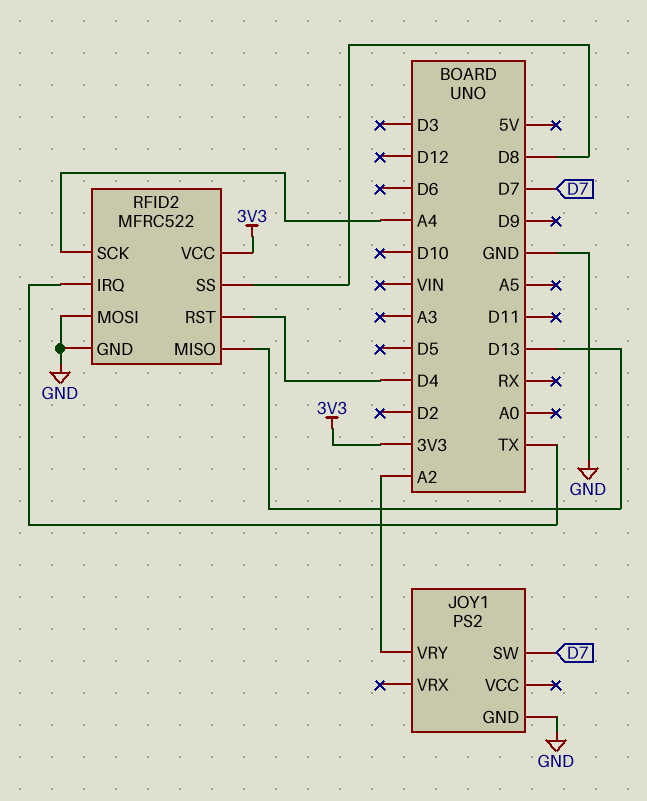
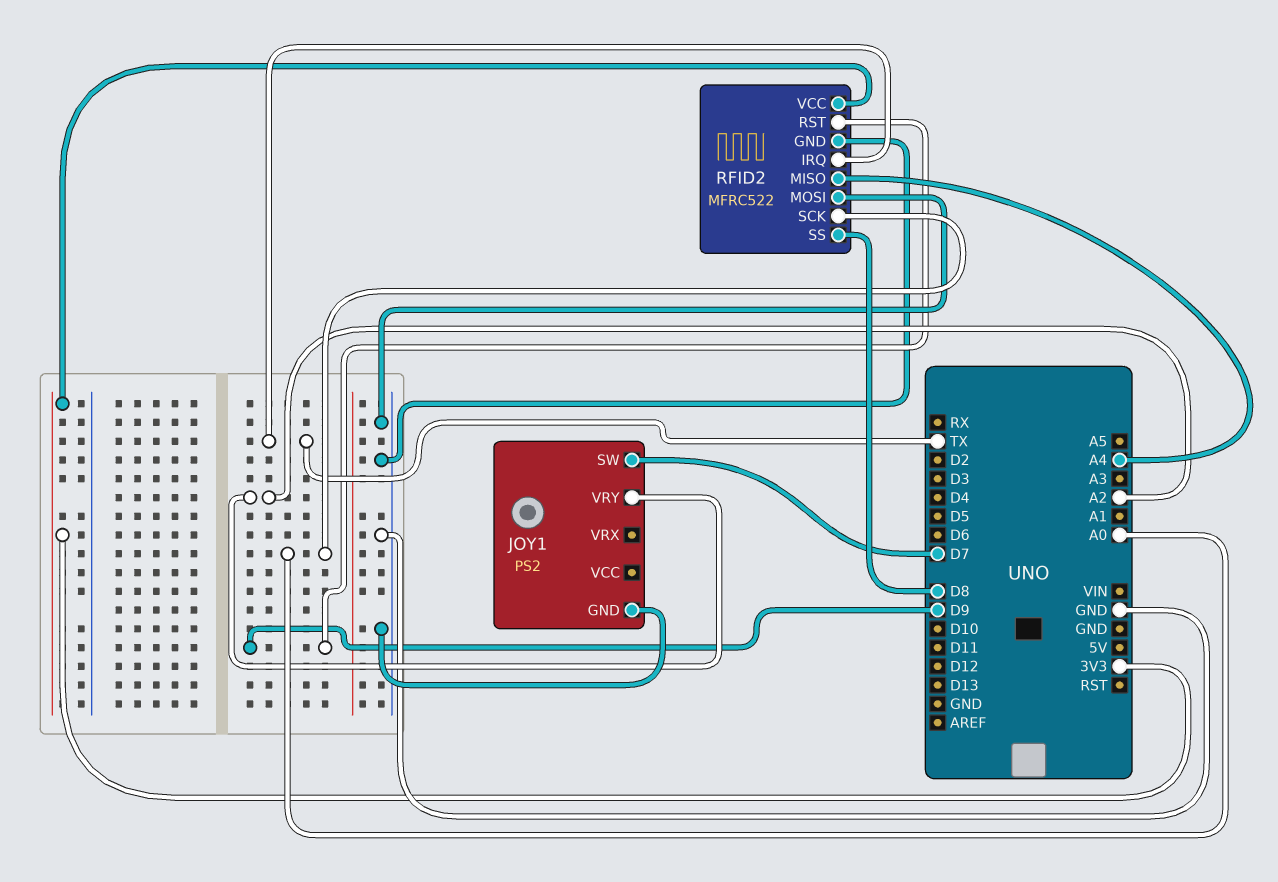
RFID2 pin MISO: D13 -> A4
RFID2 pin RST: D4 -> D9
RFID2 pin SCK: A4 -> A0

